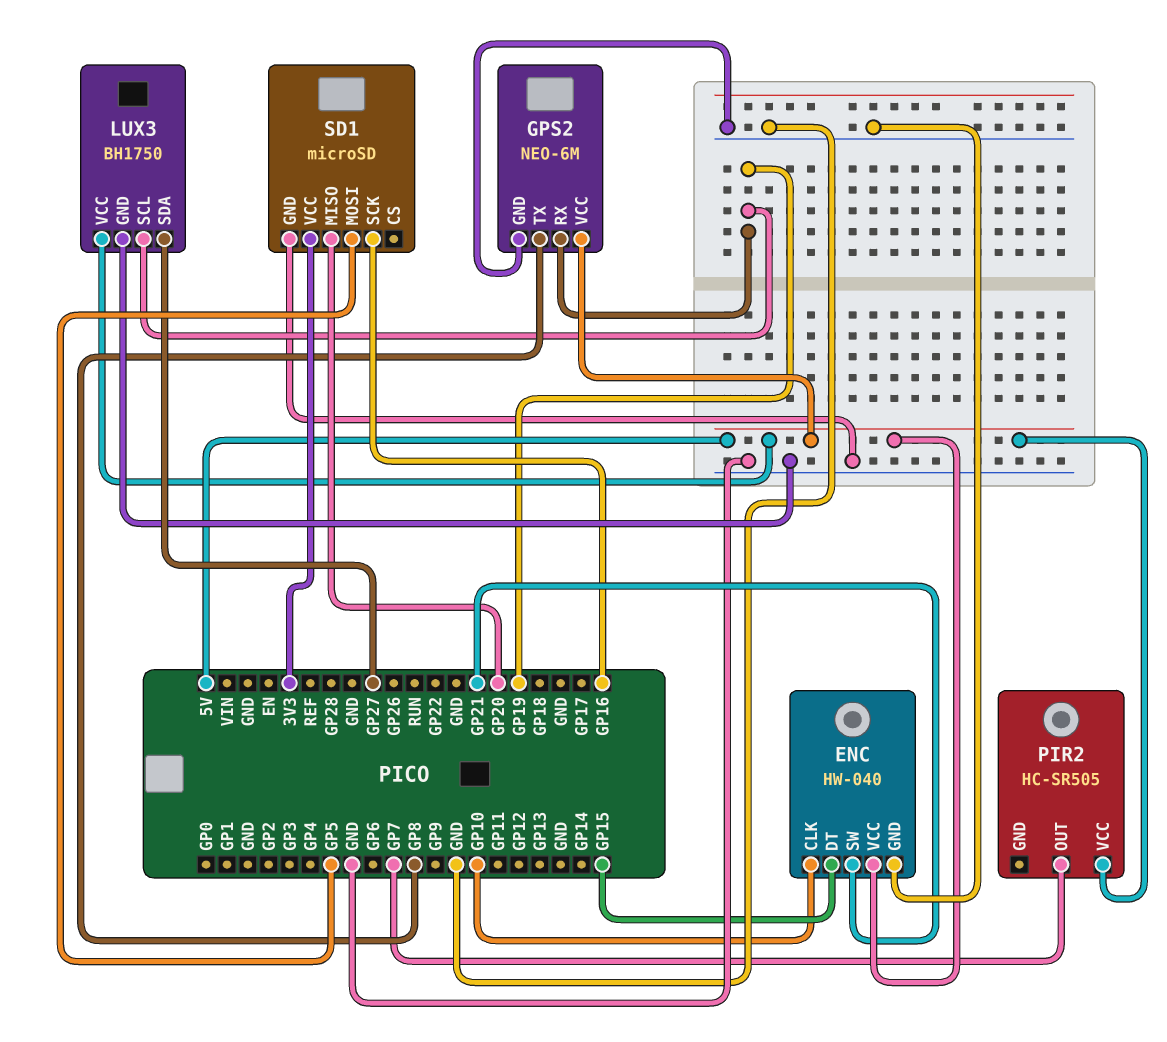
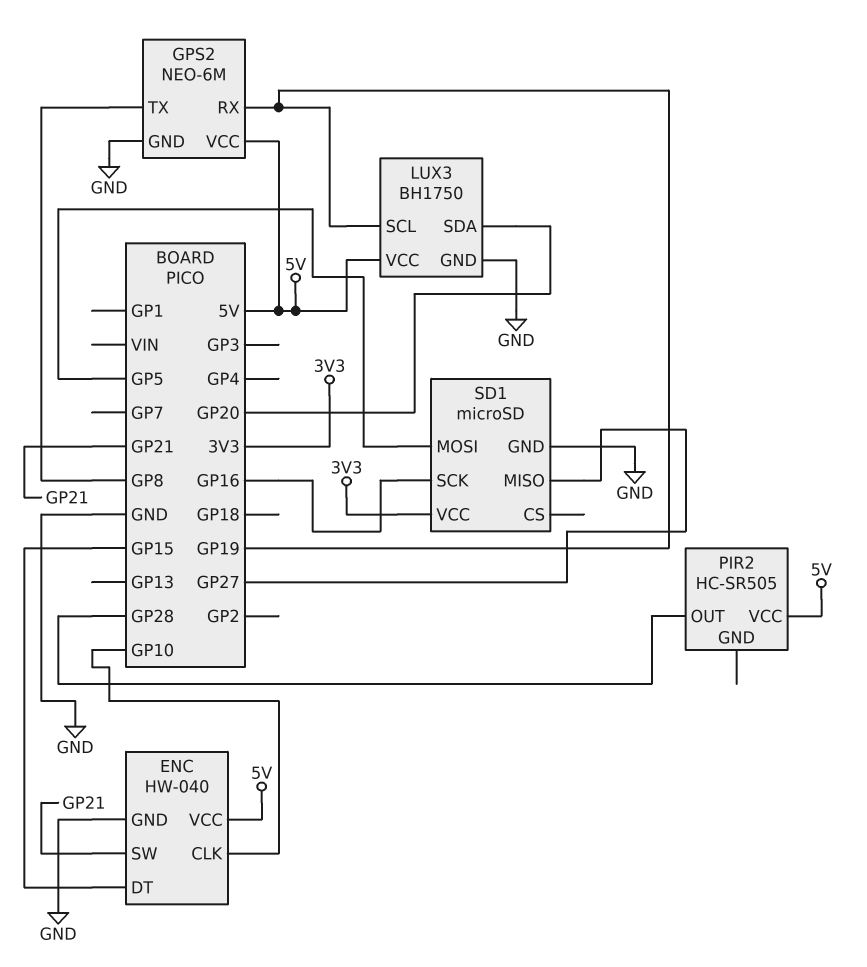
LUX3 pin SDA: GP27 -> GP20
PIR2 pin OUT: GP7 -> GP28
SD1 pin MISO: GP20 -> GP27

